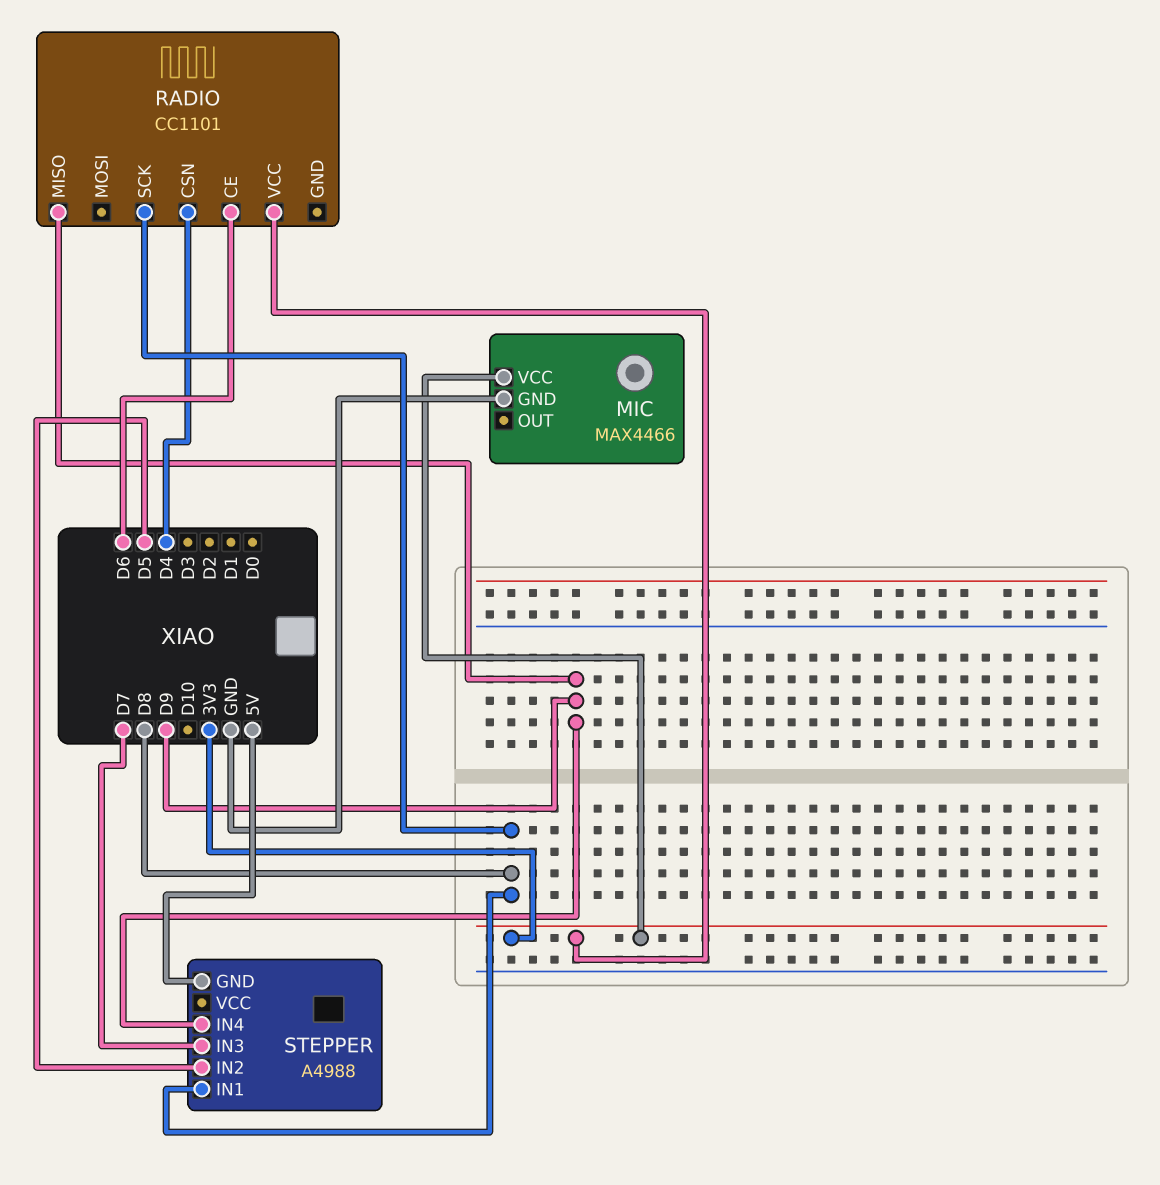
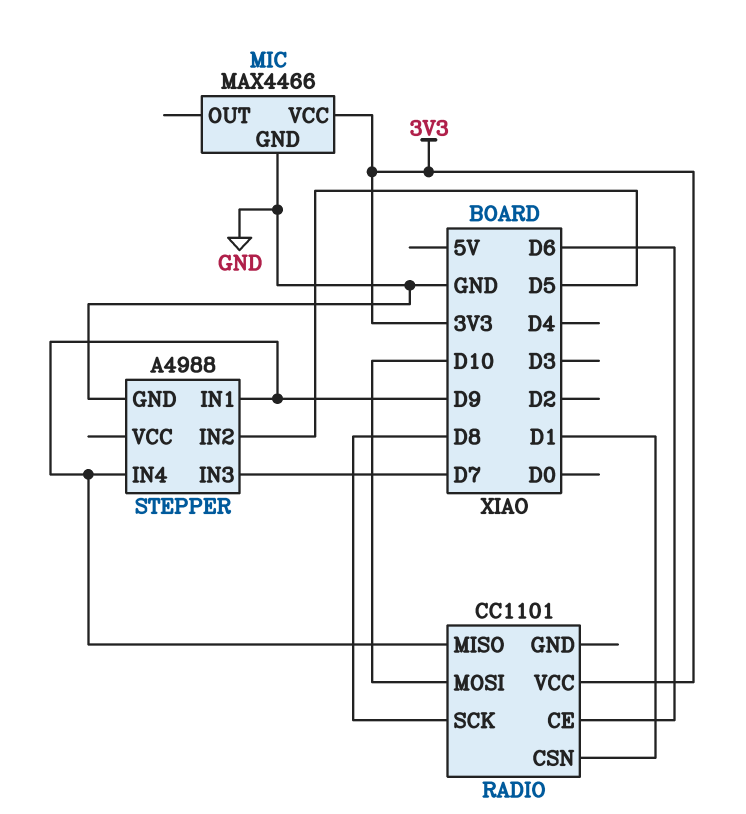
RADIO pin CSN: D4 -> D1
RADIO pin MOSI: none -> D10
STEPPER pin GND: 5V -> GND
STEPPER pin IN1: D8 -> D9

